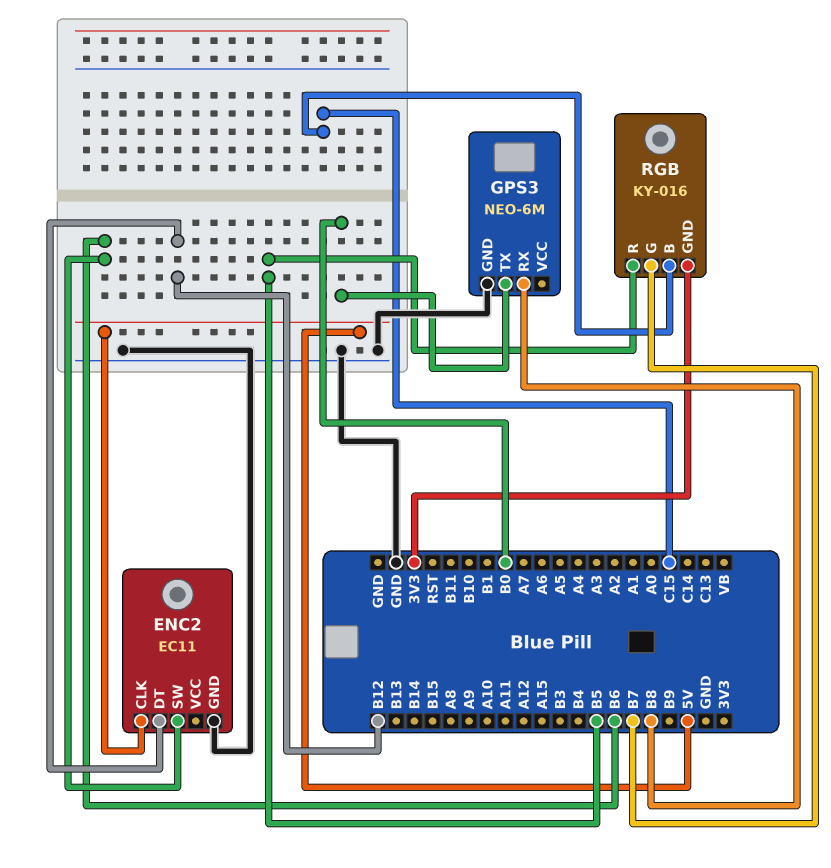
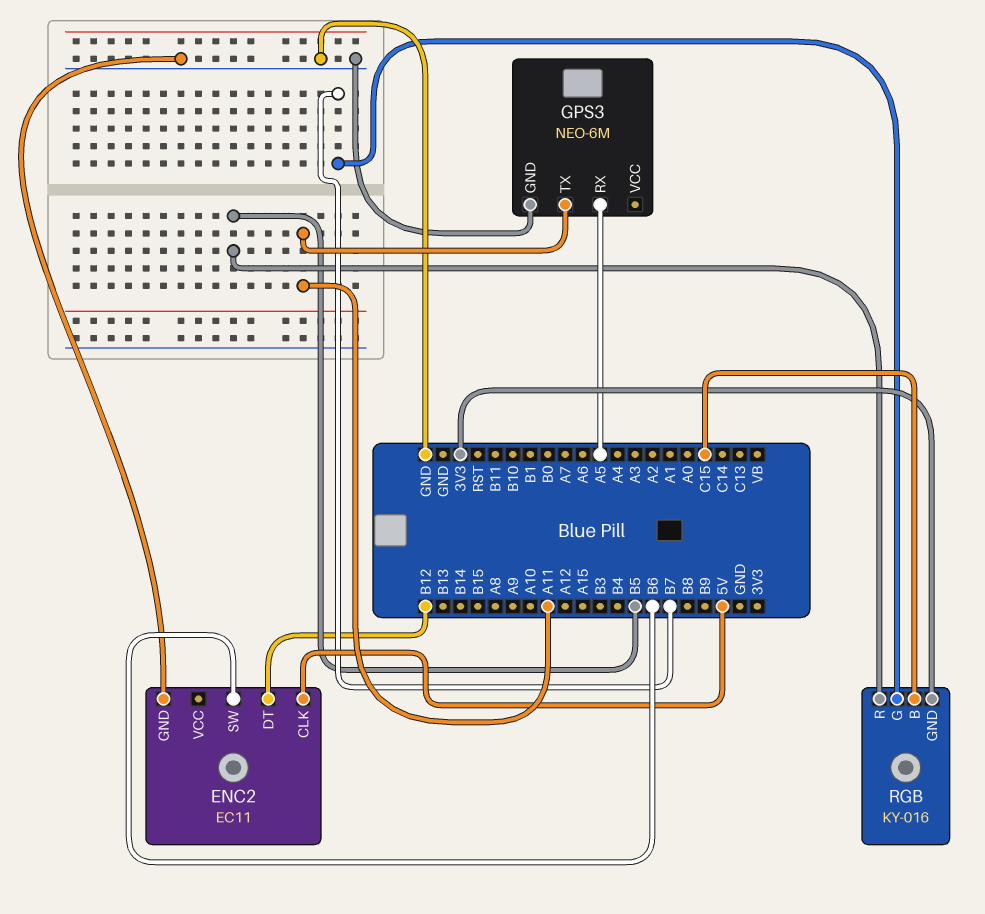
GPS3 pin RX: B8 -> A5
GPS3 pin TX: B0 -> A11

